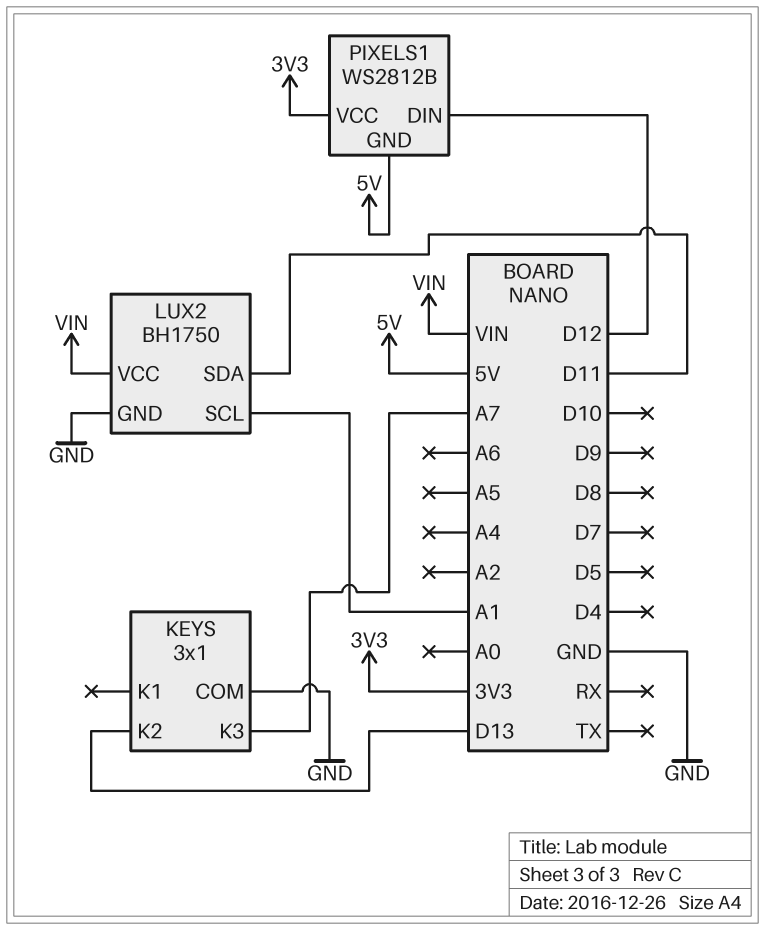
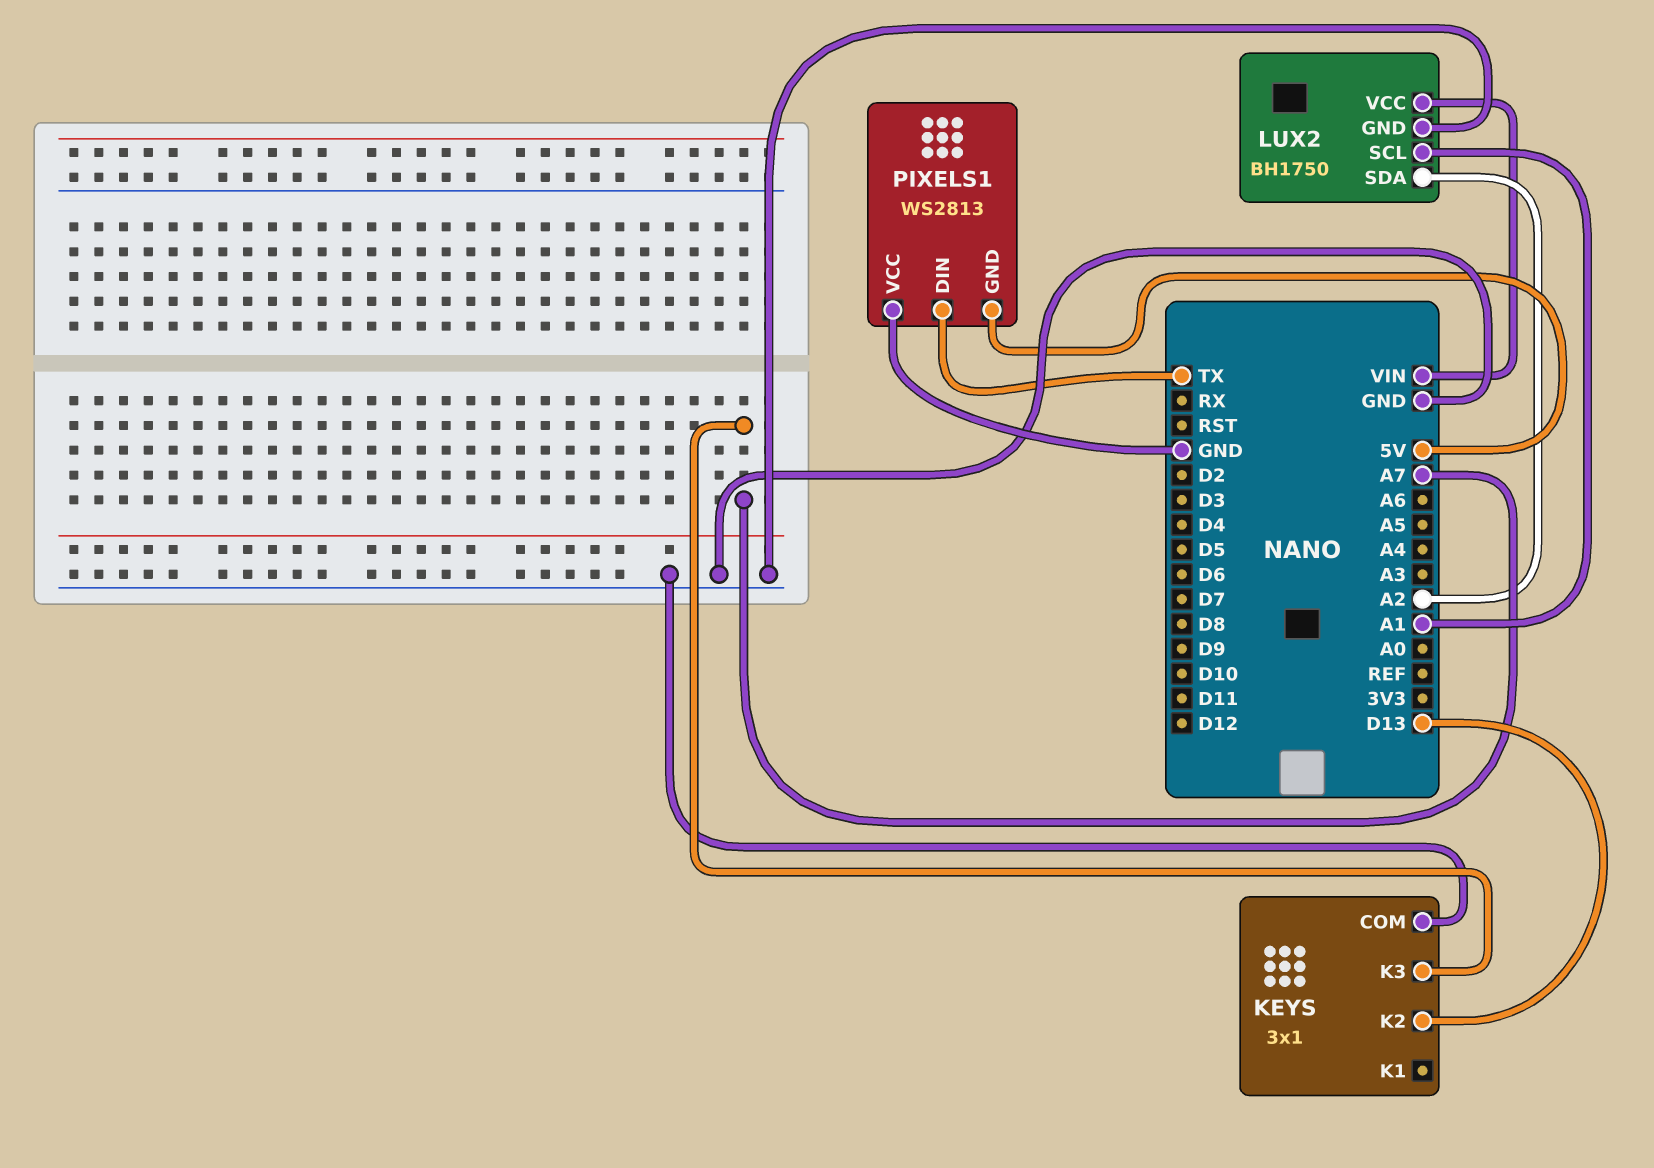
LUX2 pin SDA: D11 -> A2
PIXELS1: WS2812B -> WS2813
PIXELS1 pin DIN: D12 -> TX
PIXELS1 pin VCC: 3V3 -> GND

